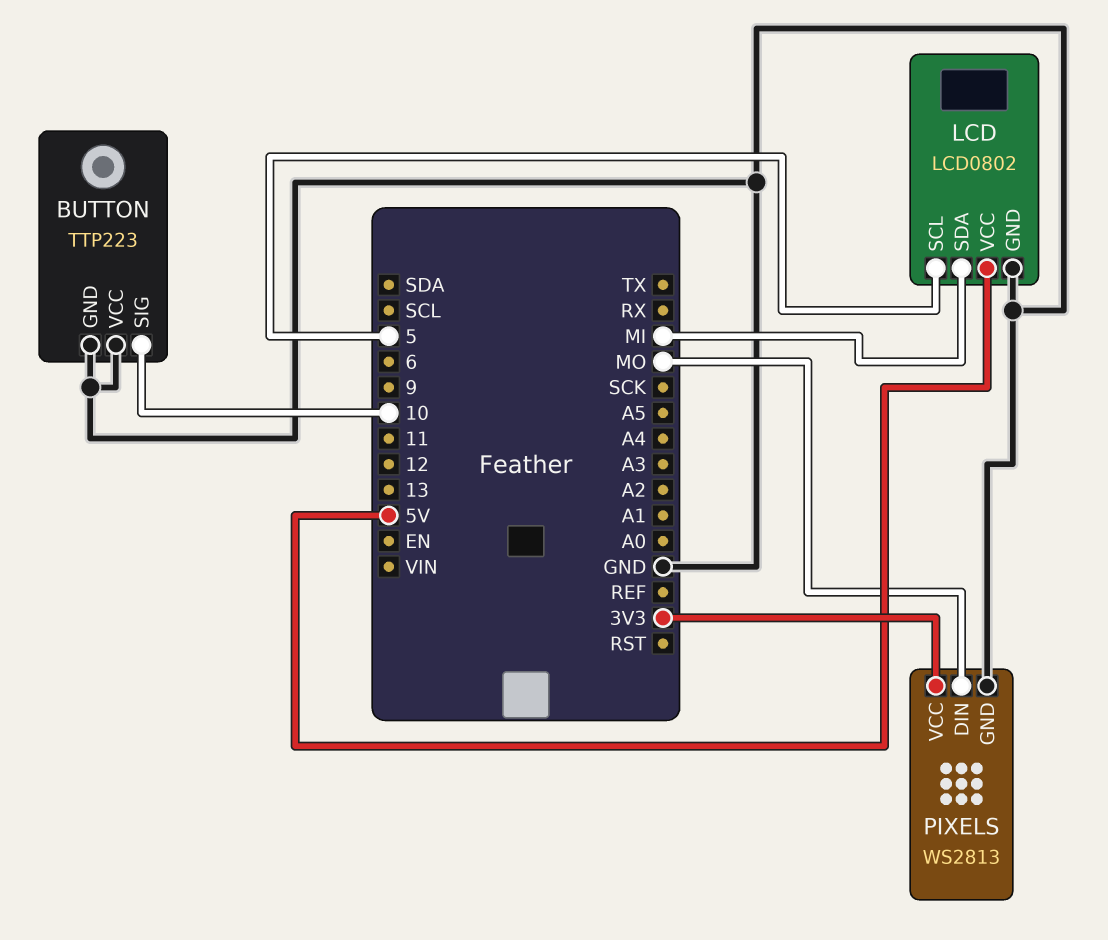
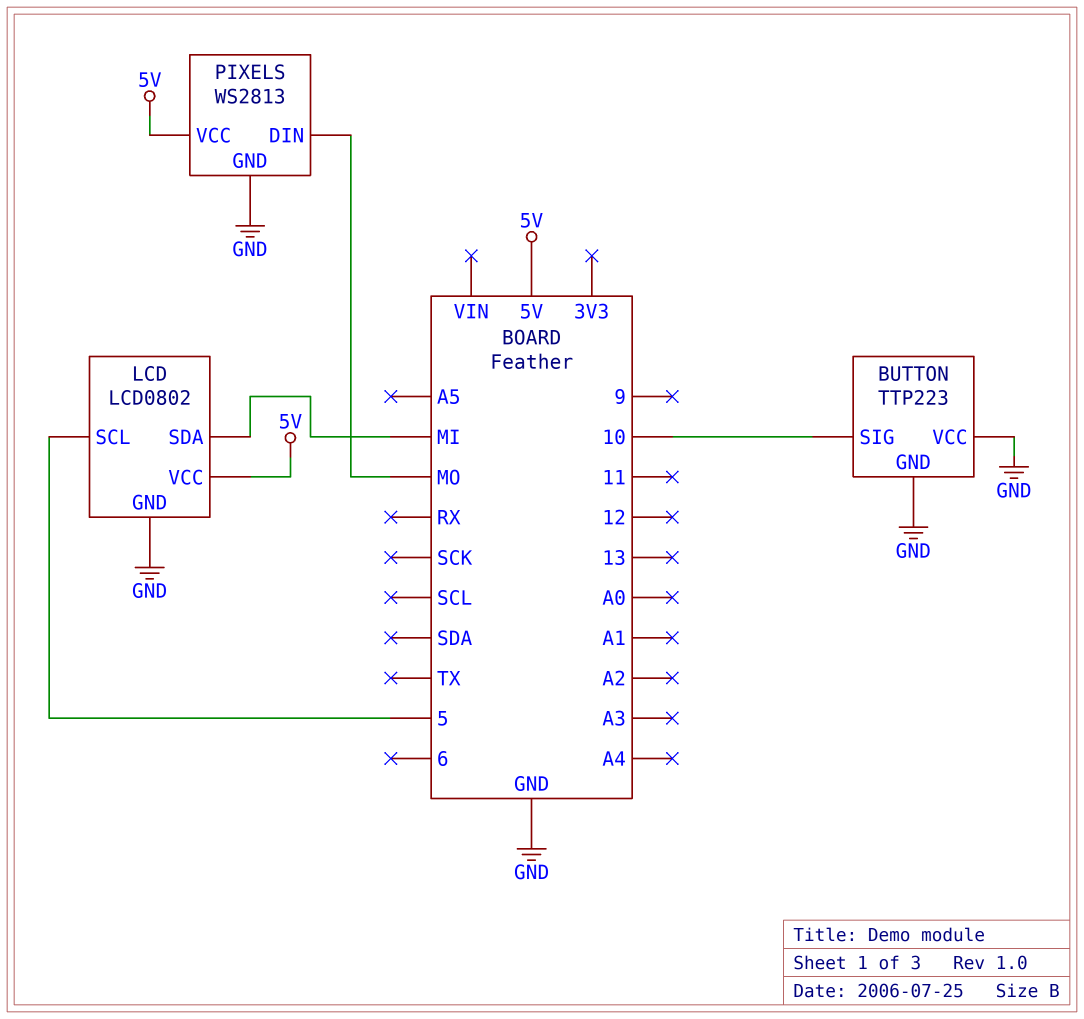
PIXELS pin VCC: 3V3 -> 5V

